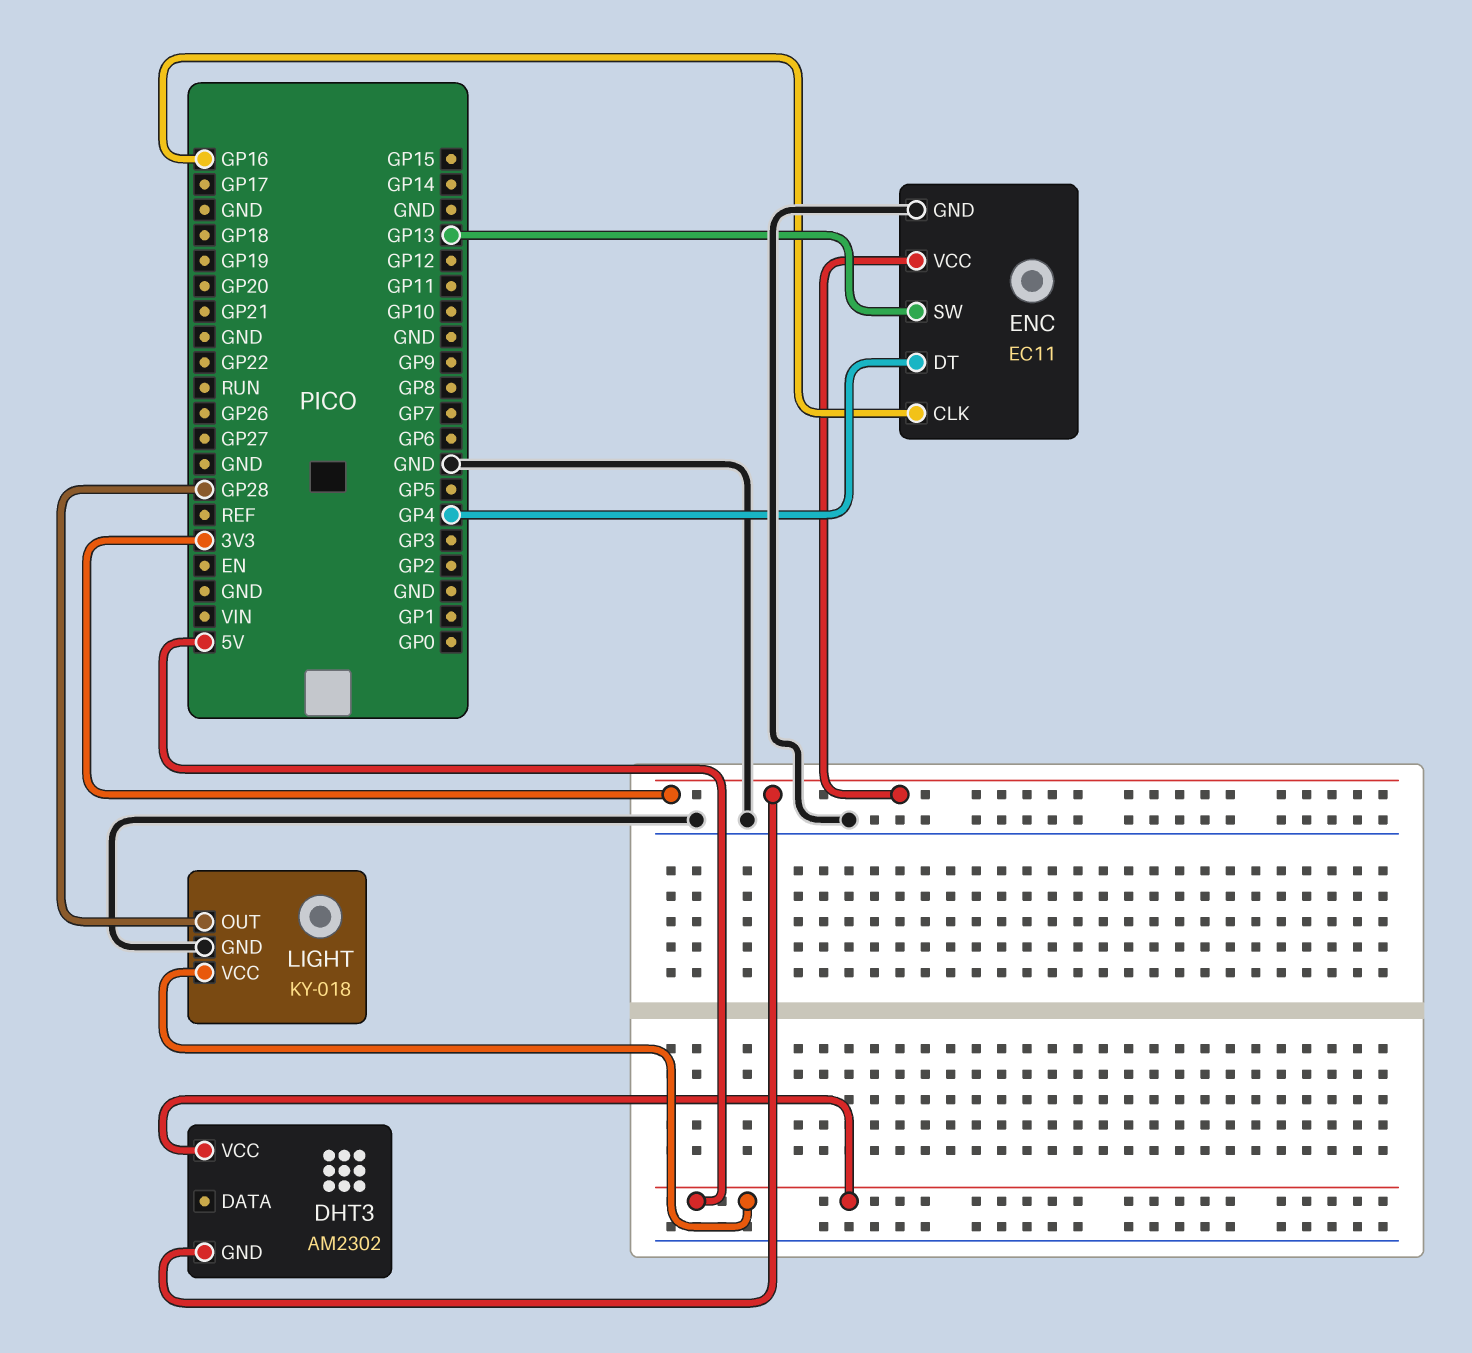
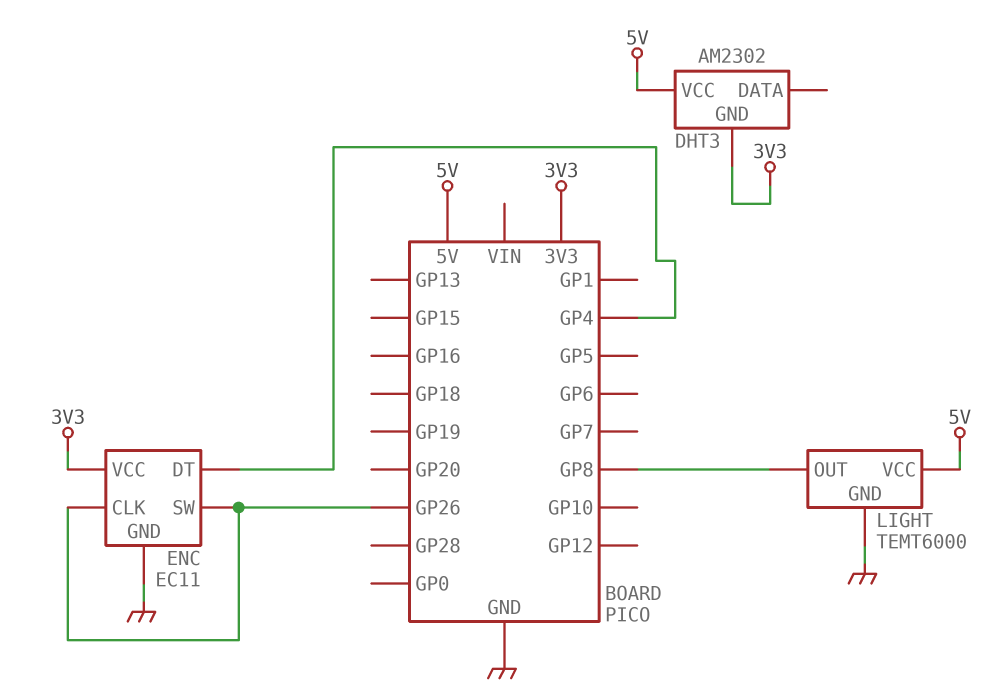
ENC pin CLK: GP16 -> GP26
ENC pin SW: GP13 -> GP26
LIGHT: KY-018 -> TEMT6000
LIGHT pin OUT: GP28 -> GP8

